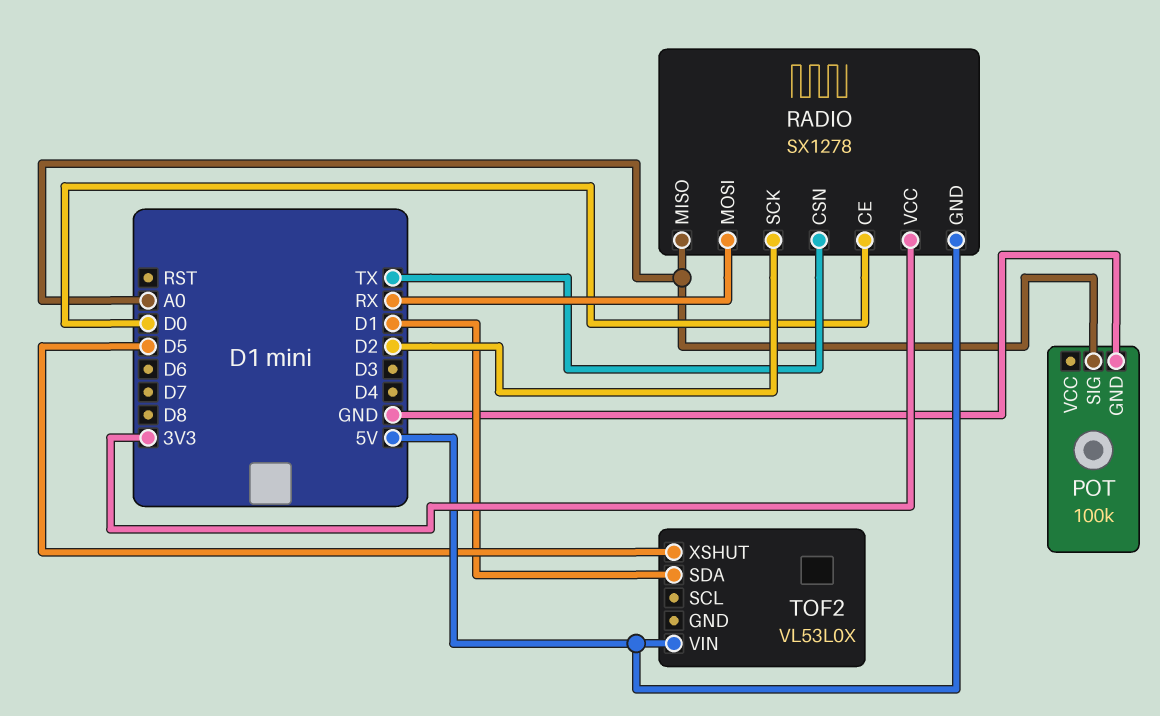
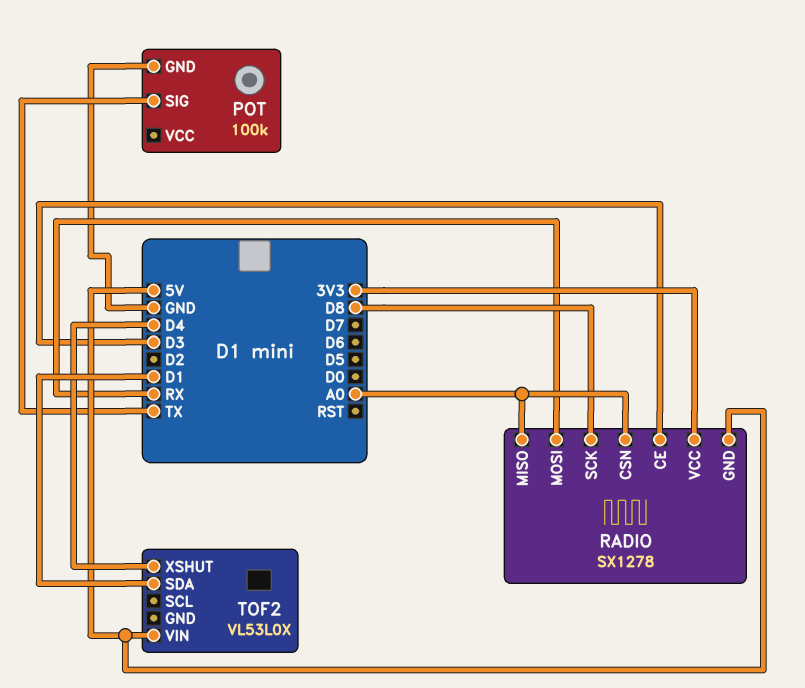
POT pin SIG: A0 -> TX
RADIO pin CE: D0 -> D3
RADIO pin CSN: TX -> A0
RADIO pin SCK: D2 -> D8
TOF2 pin XSHUT: D5 -> D4

